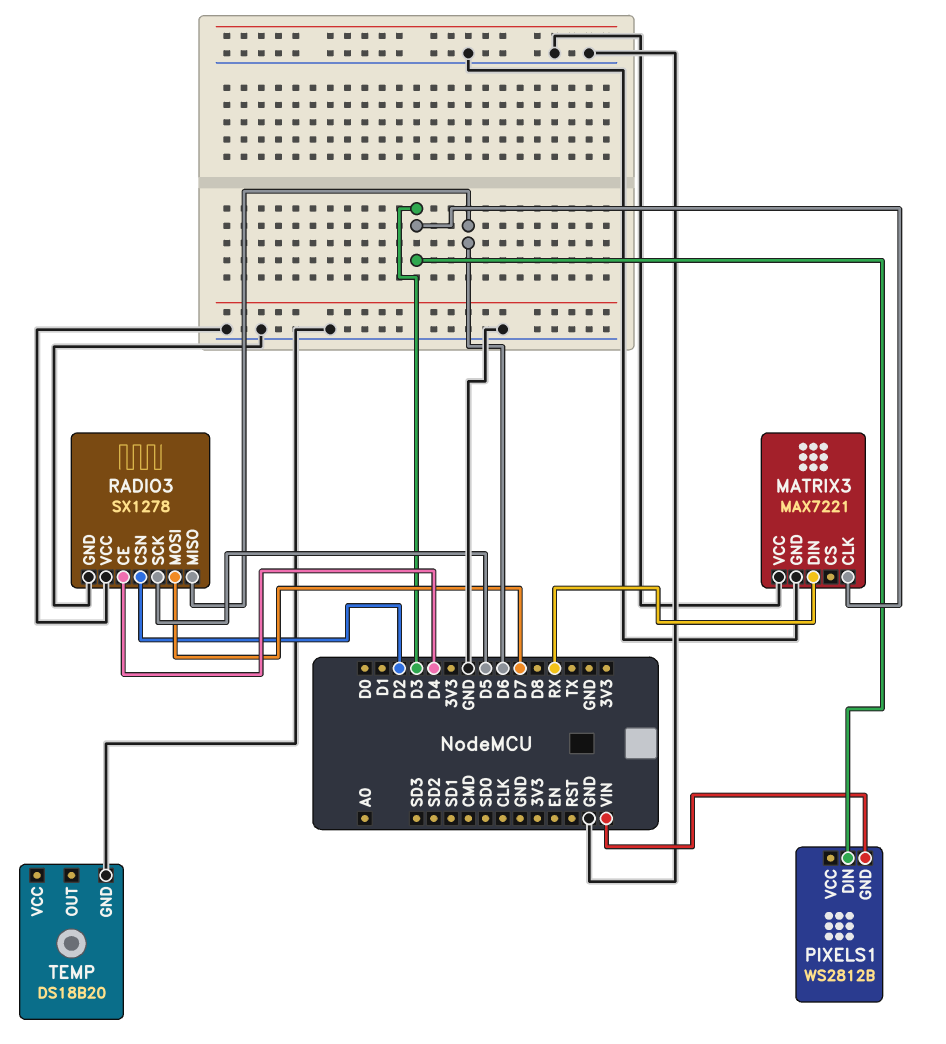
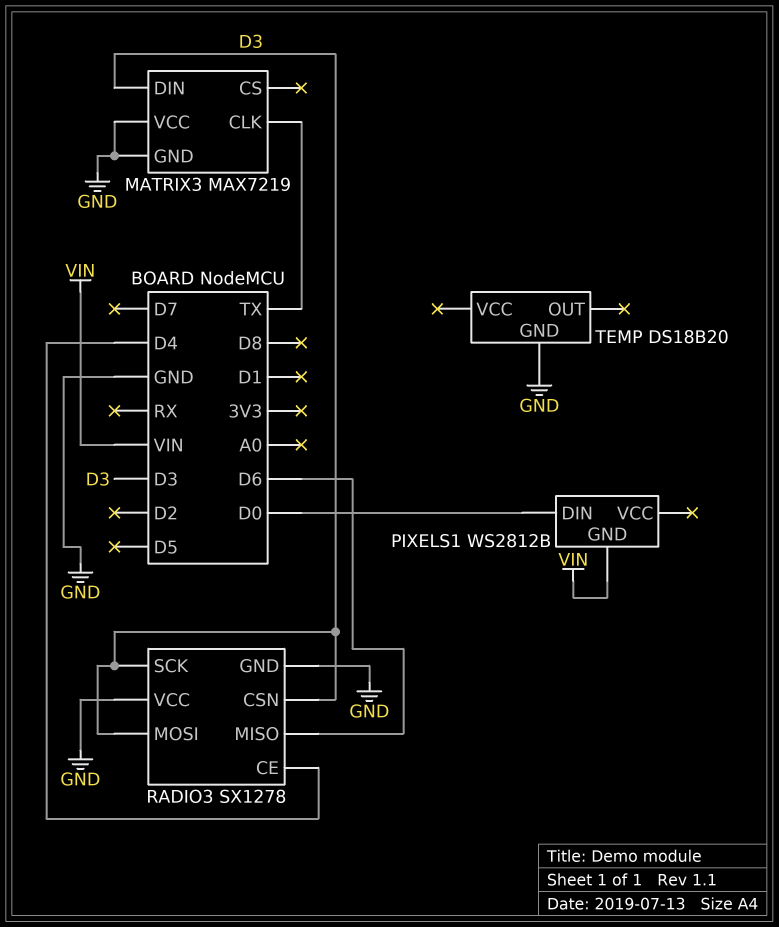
MATRIX3: MAX7221 -> MAX7219
MATRIX3 pin CLK: D3 -> TX
MATRIX3 pin DIN: RX -> D3
PIXELS1 pin DIN: D3 -> D0
RADIO3 pin CSN: D2 -> D3
RADIO3 pin MOSI: D7 -> D3
RADIO3 pin SCK: D5 -> D3

